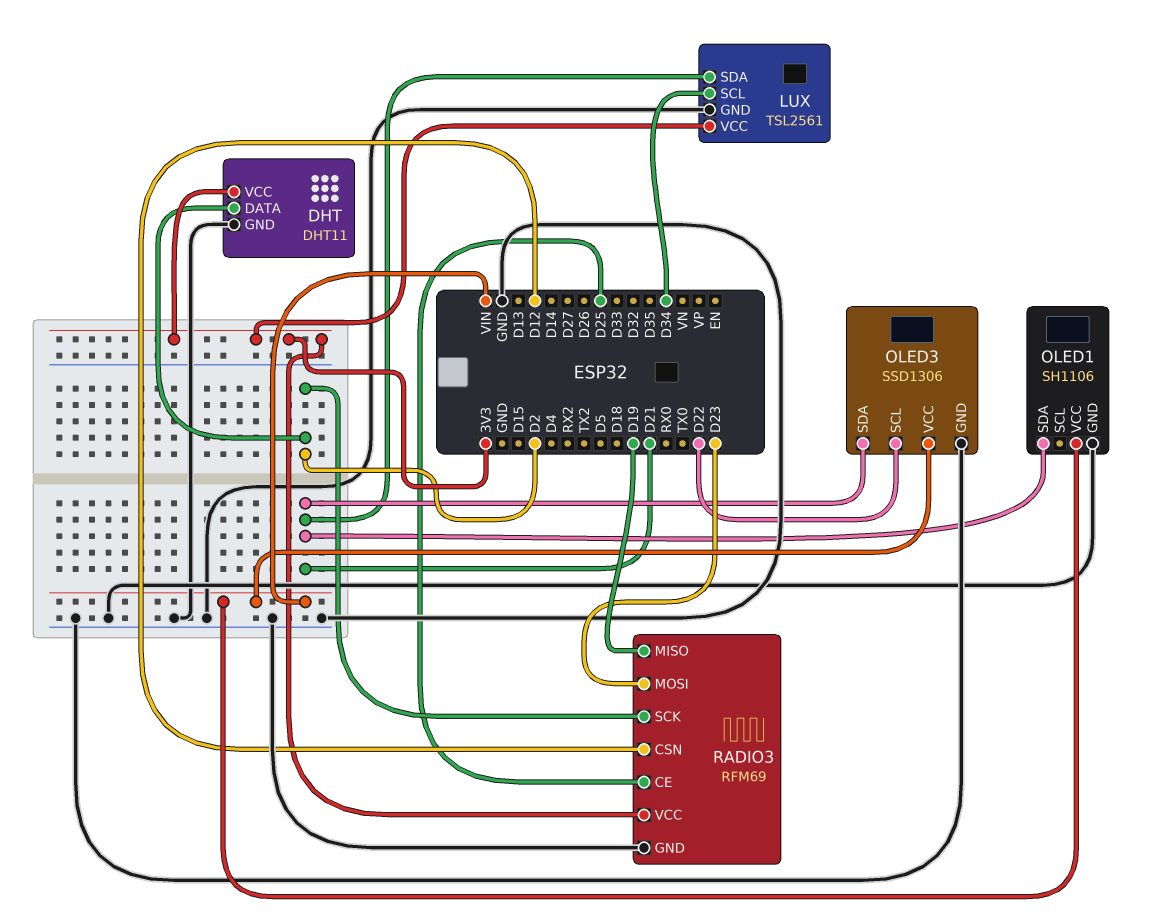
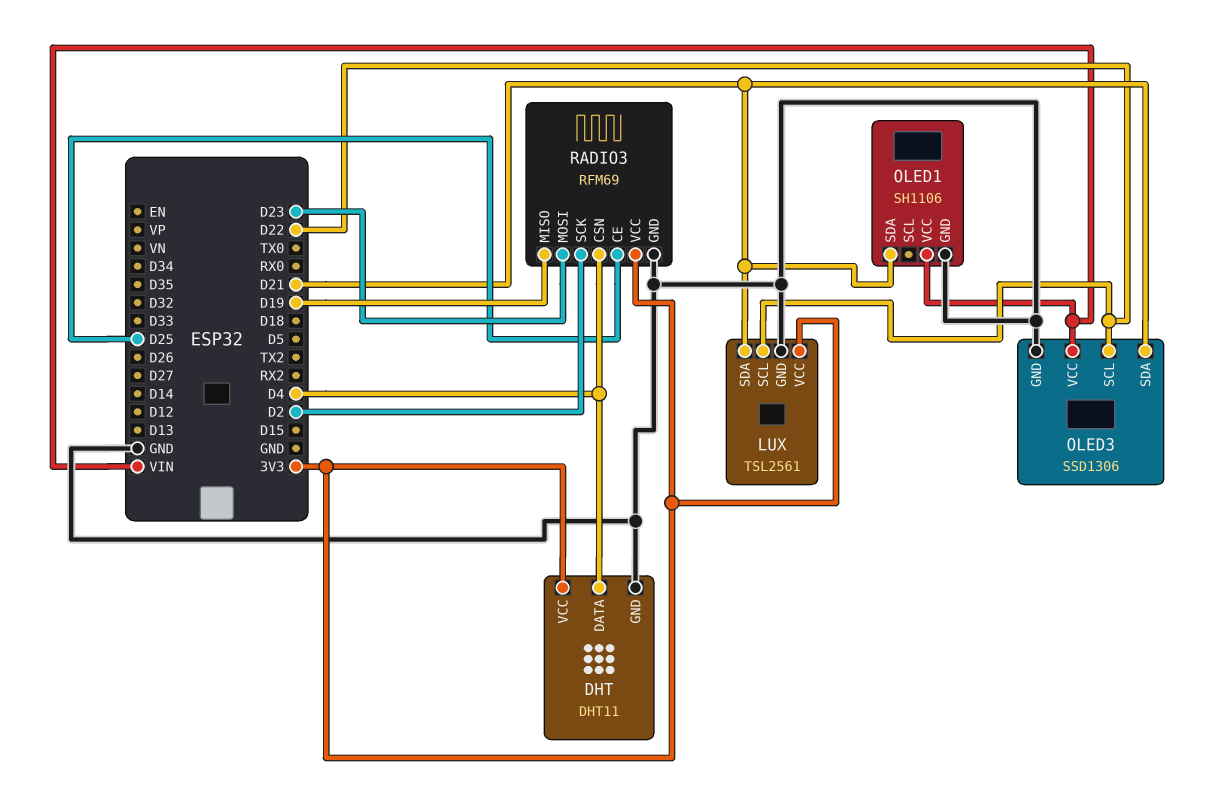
DHT pin DATA: D2 -> D4
LUX pin SCL: D34 -> D22
RADIO3 pin CSN: D12 -> D4

